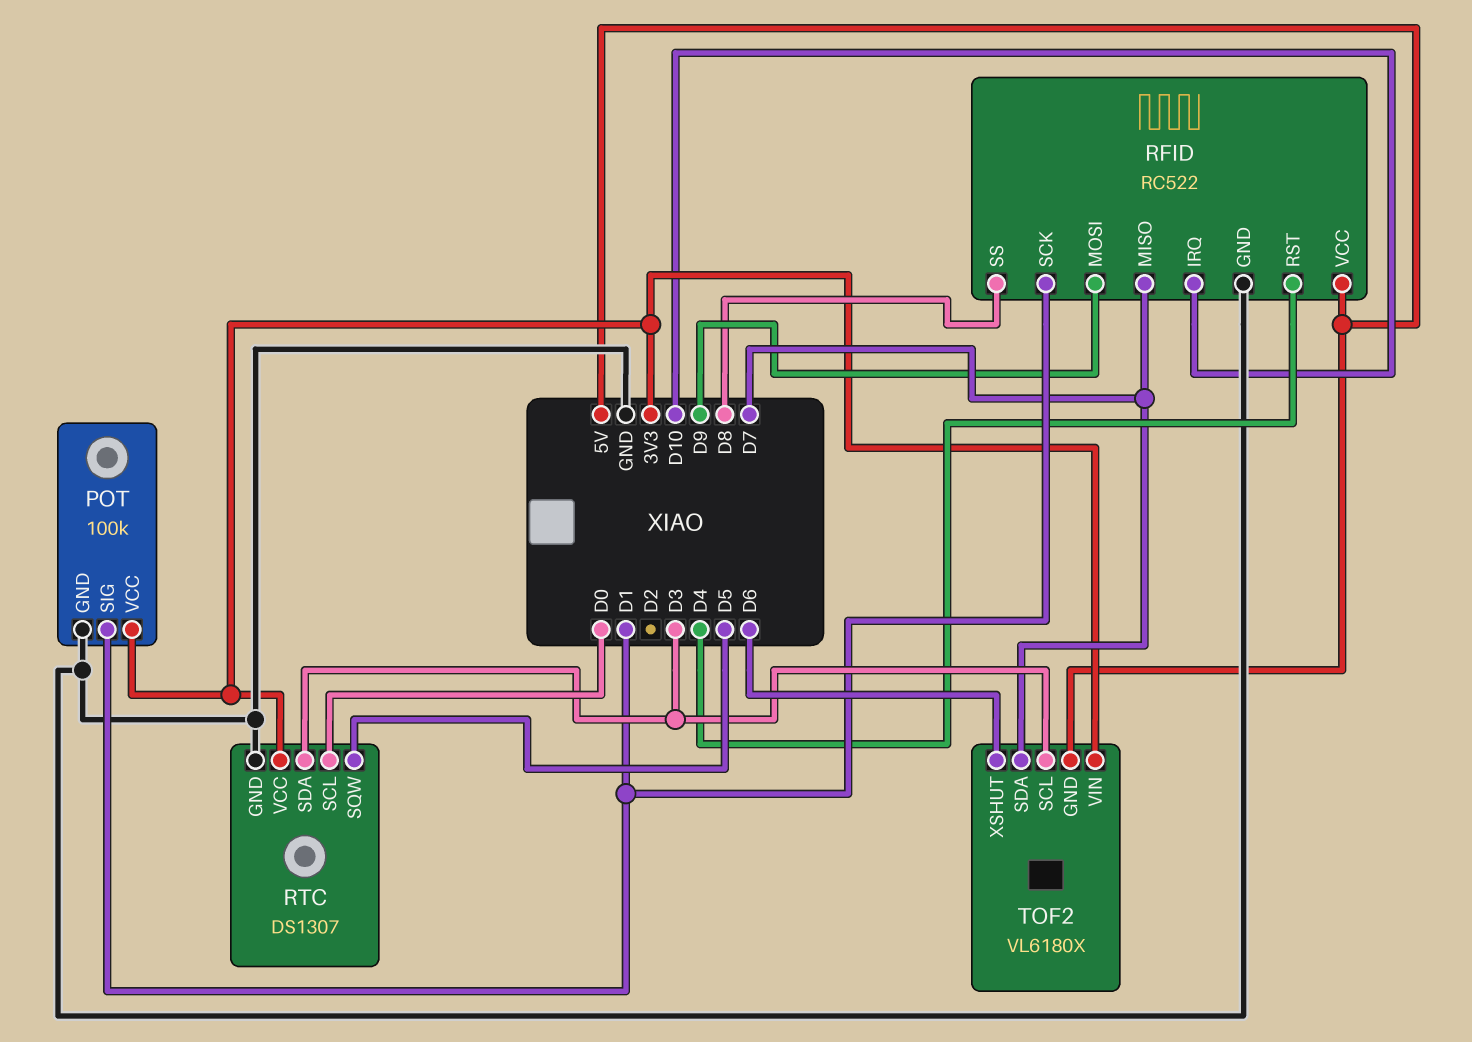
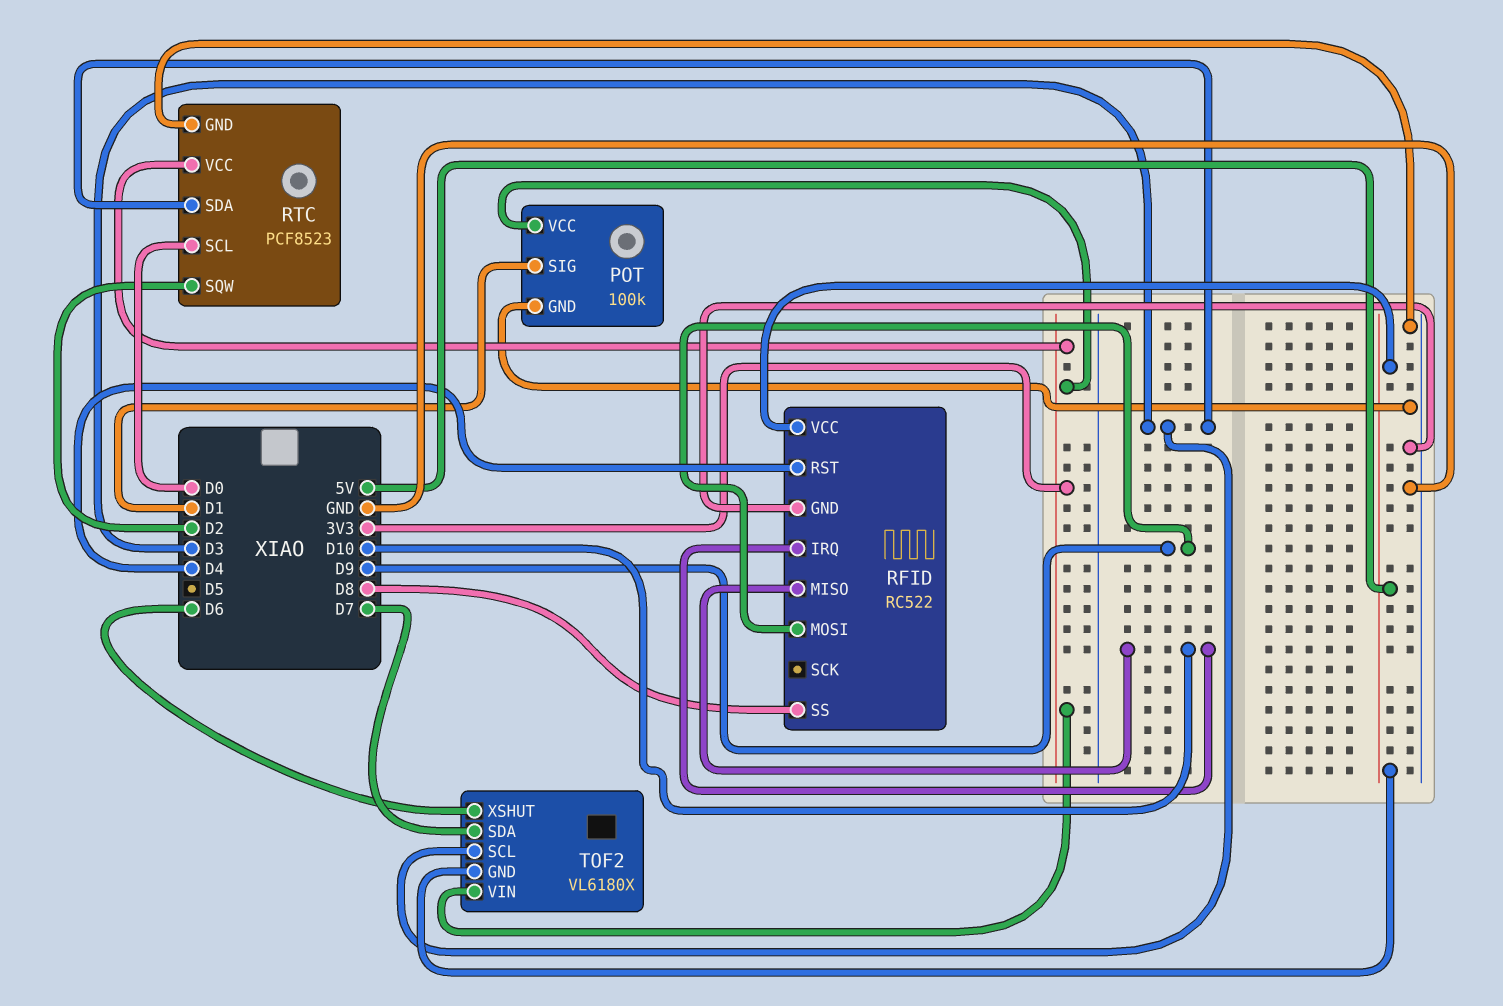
RFID pin MISO: D7 -> D10
RFID pin SCK: D1 -> none
RTC: DS1307 -> PCF8523
RTC pin SQW: D5 -> D2

